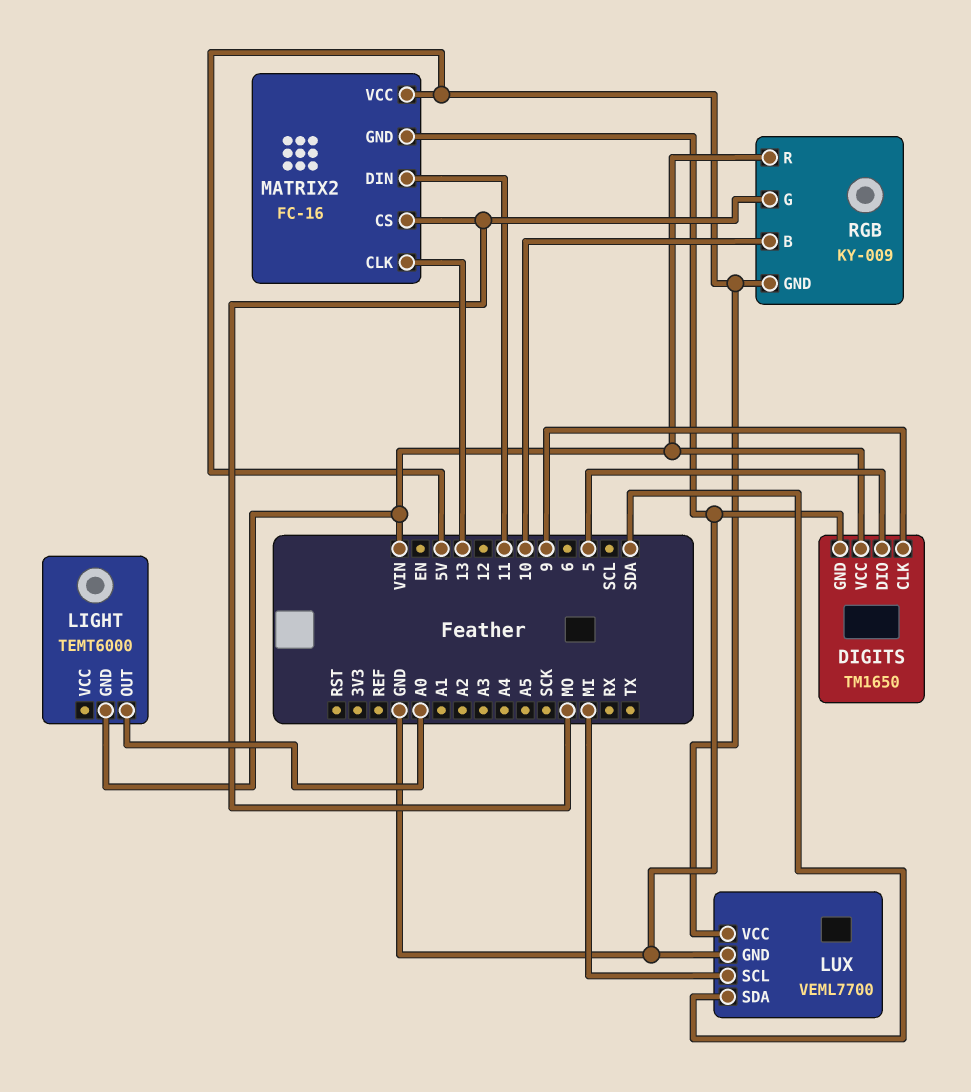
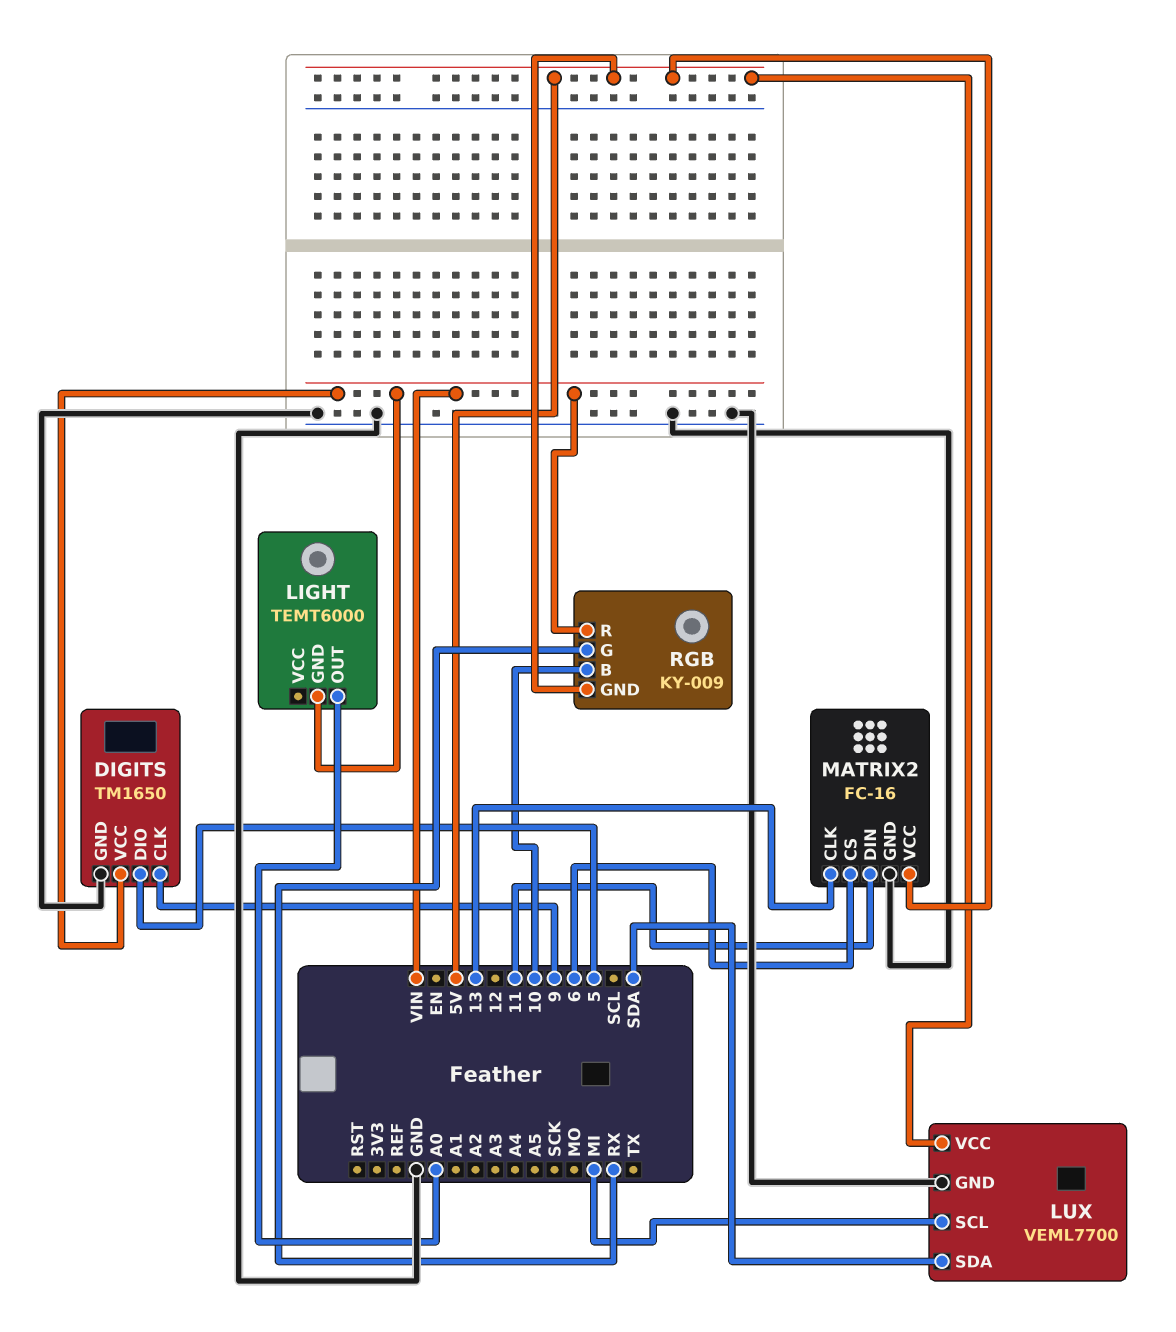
MATRIX2 pin CS: MO -> 6
RGB pin G: MO -> RX

